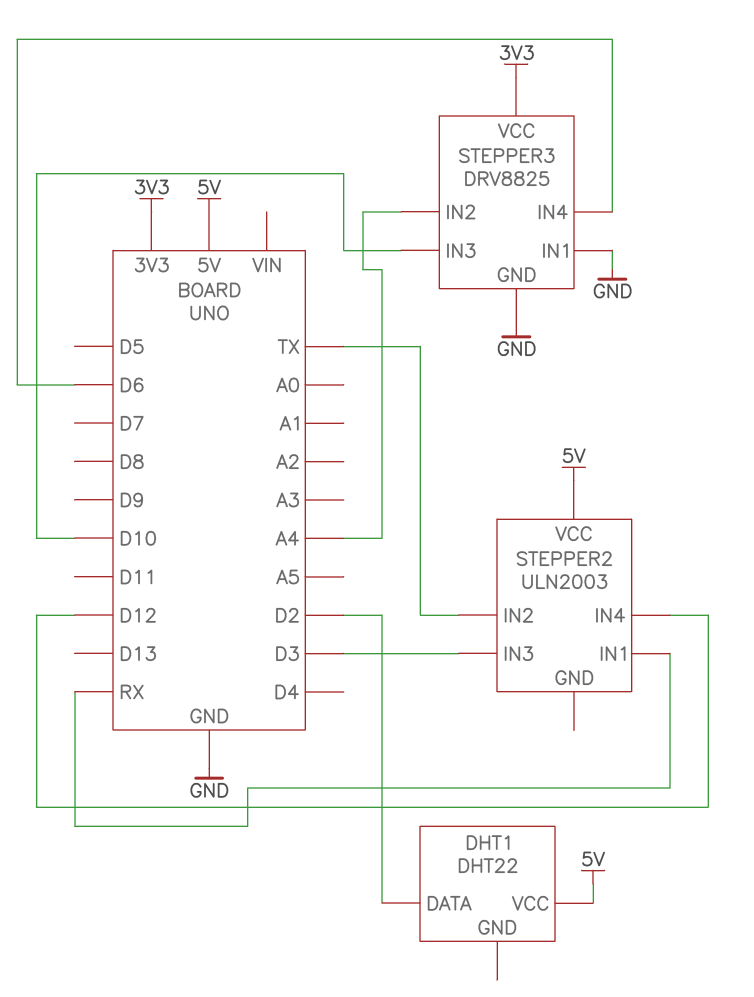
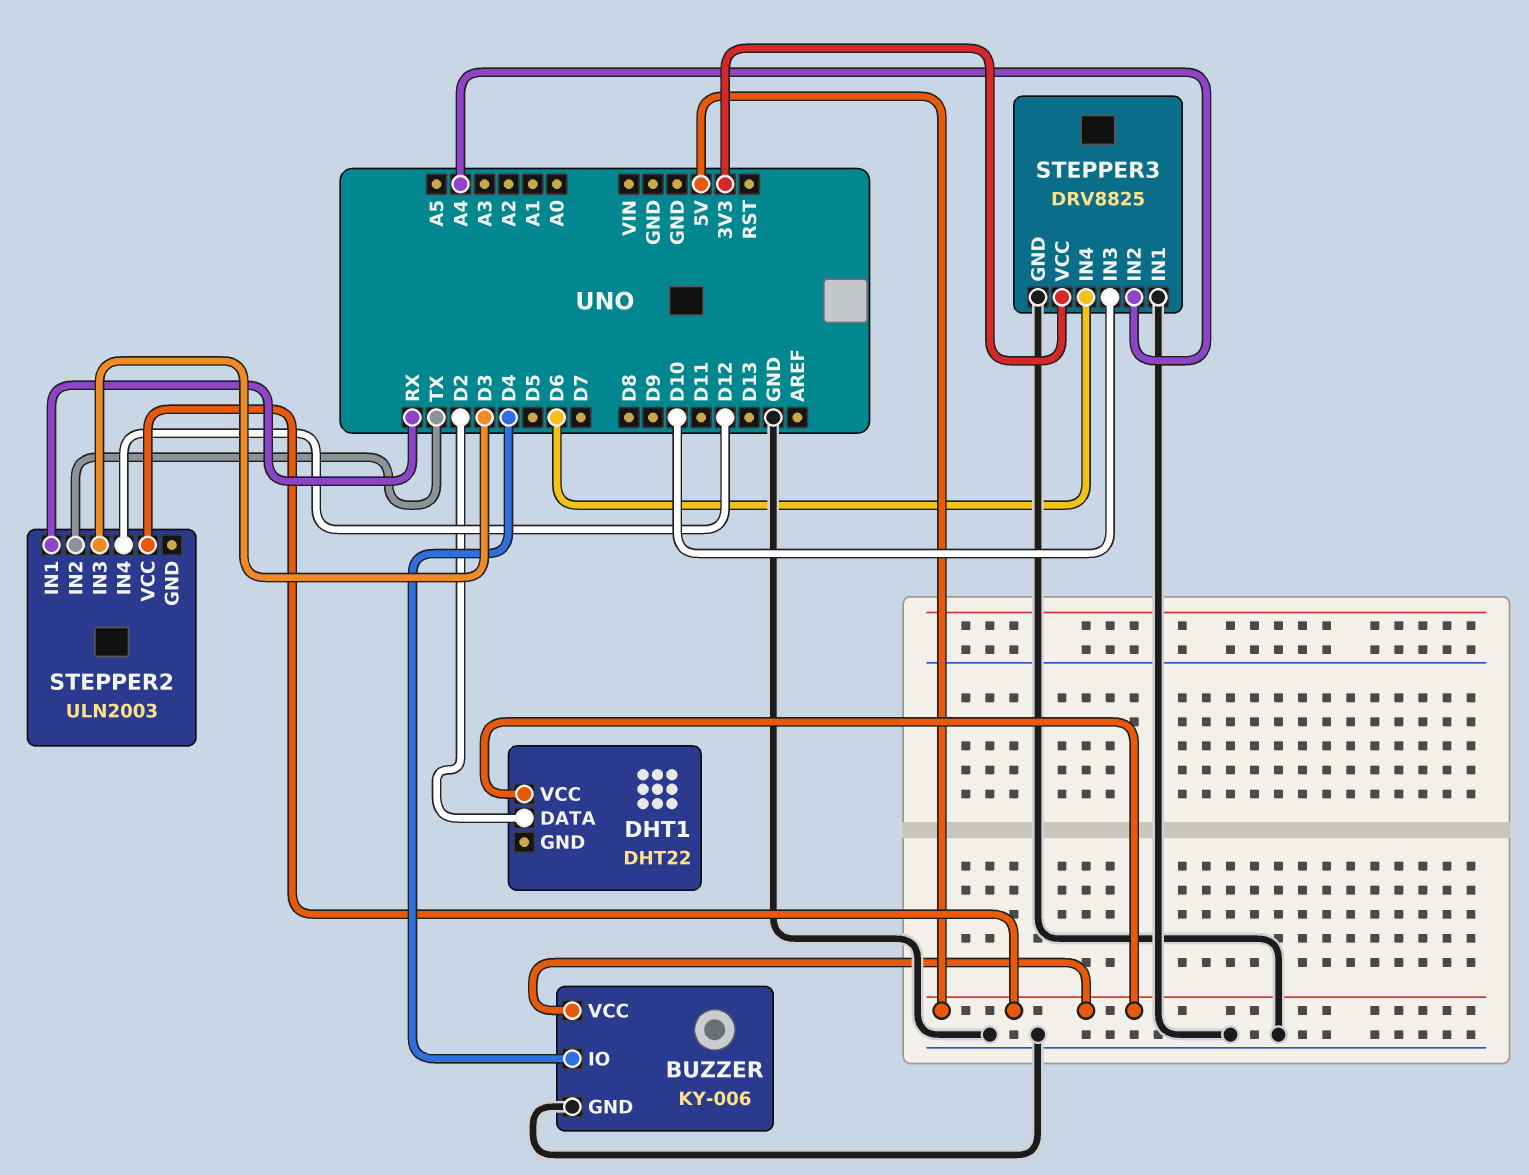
BUZZER: none -> KY-006
BUZZER pin GND: none -> GND
BUZZER pin IO: none -> D4
BUZZER pin VCC: none -> 5V

